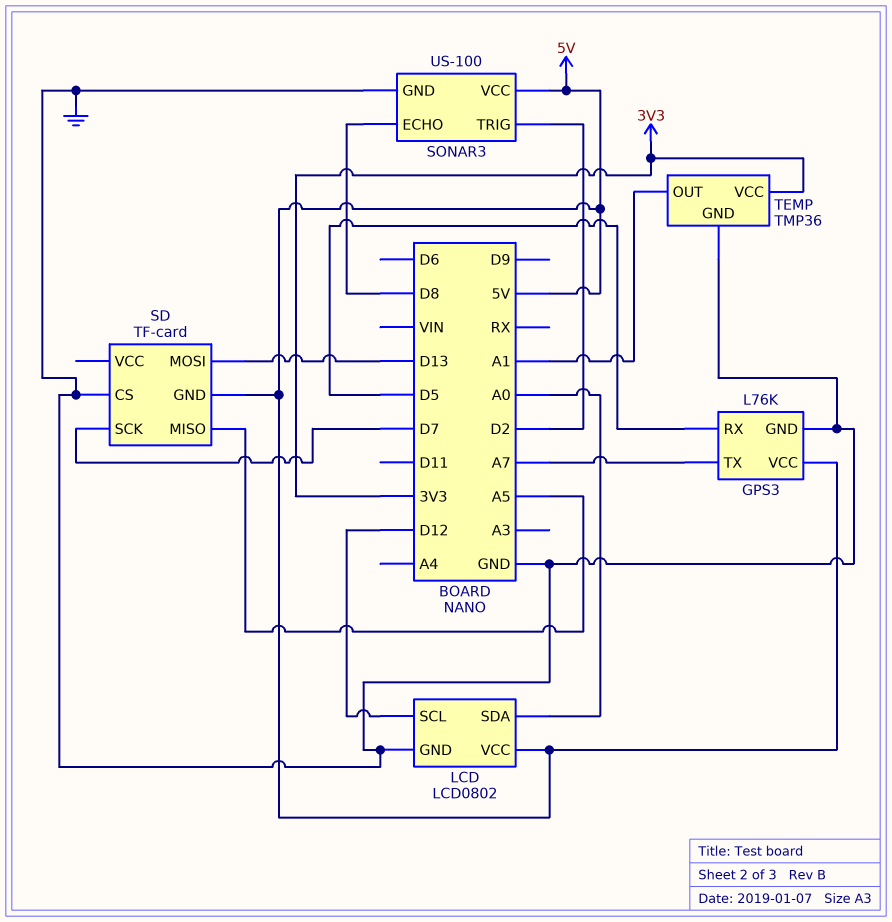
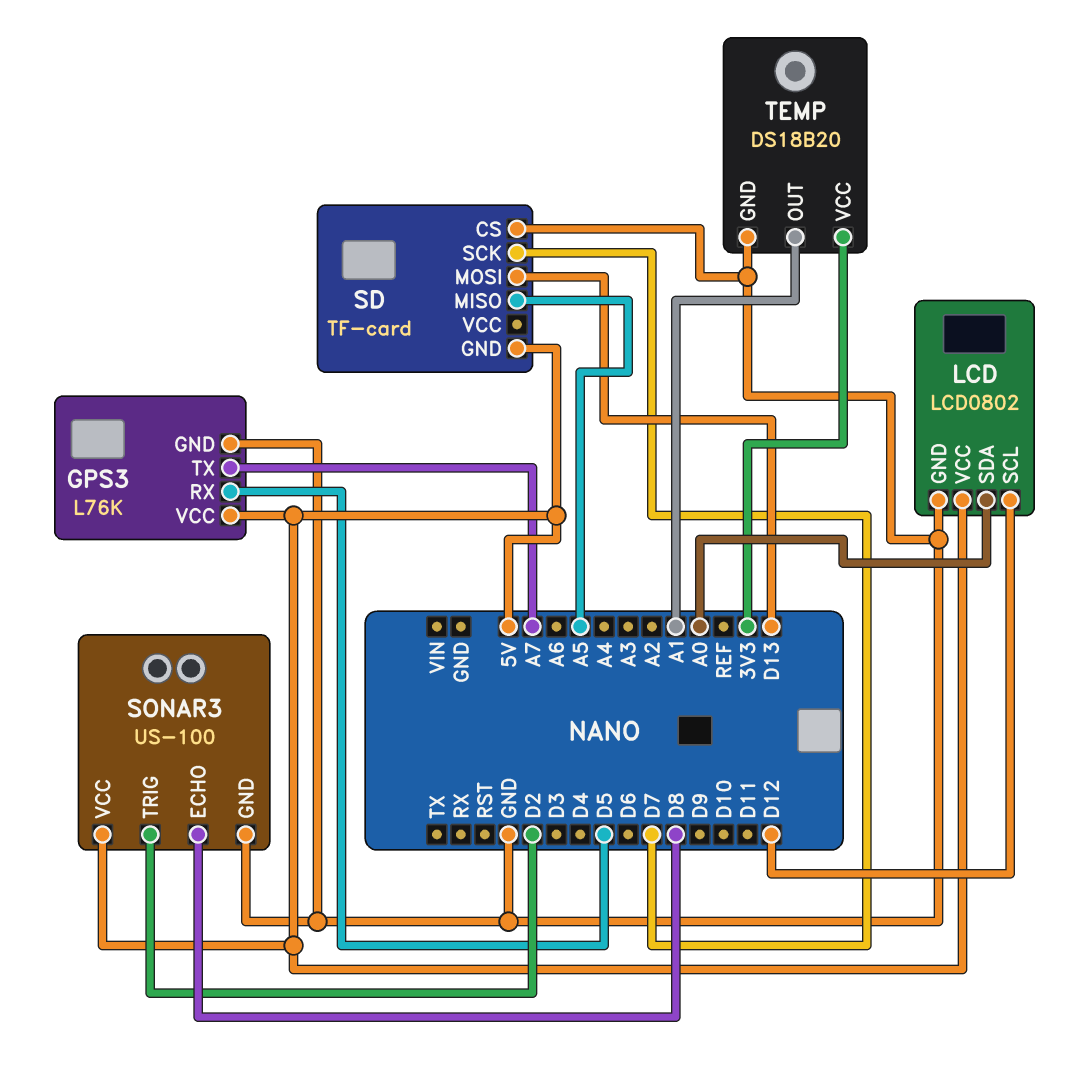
TEMP: TMP36 -> DS18B20

